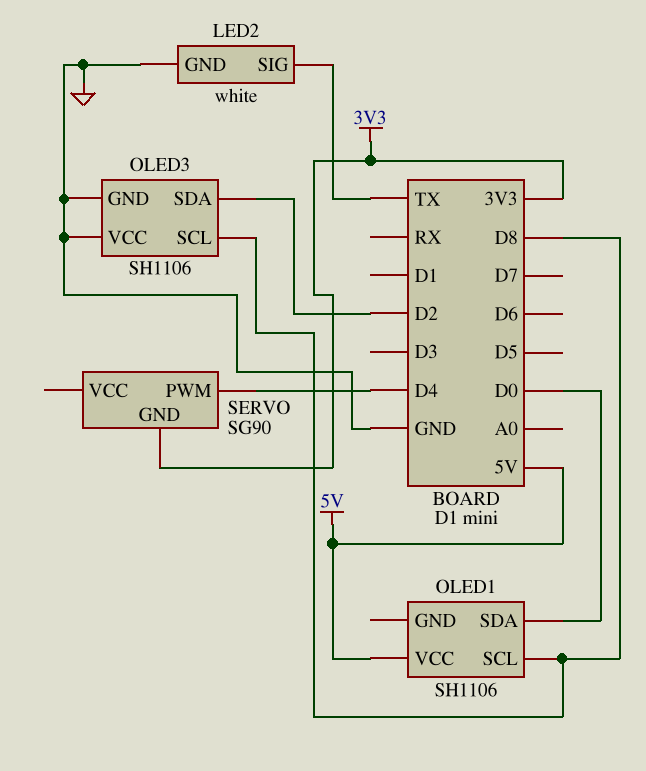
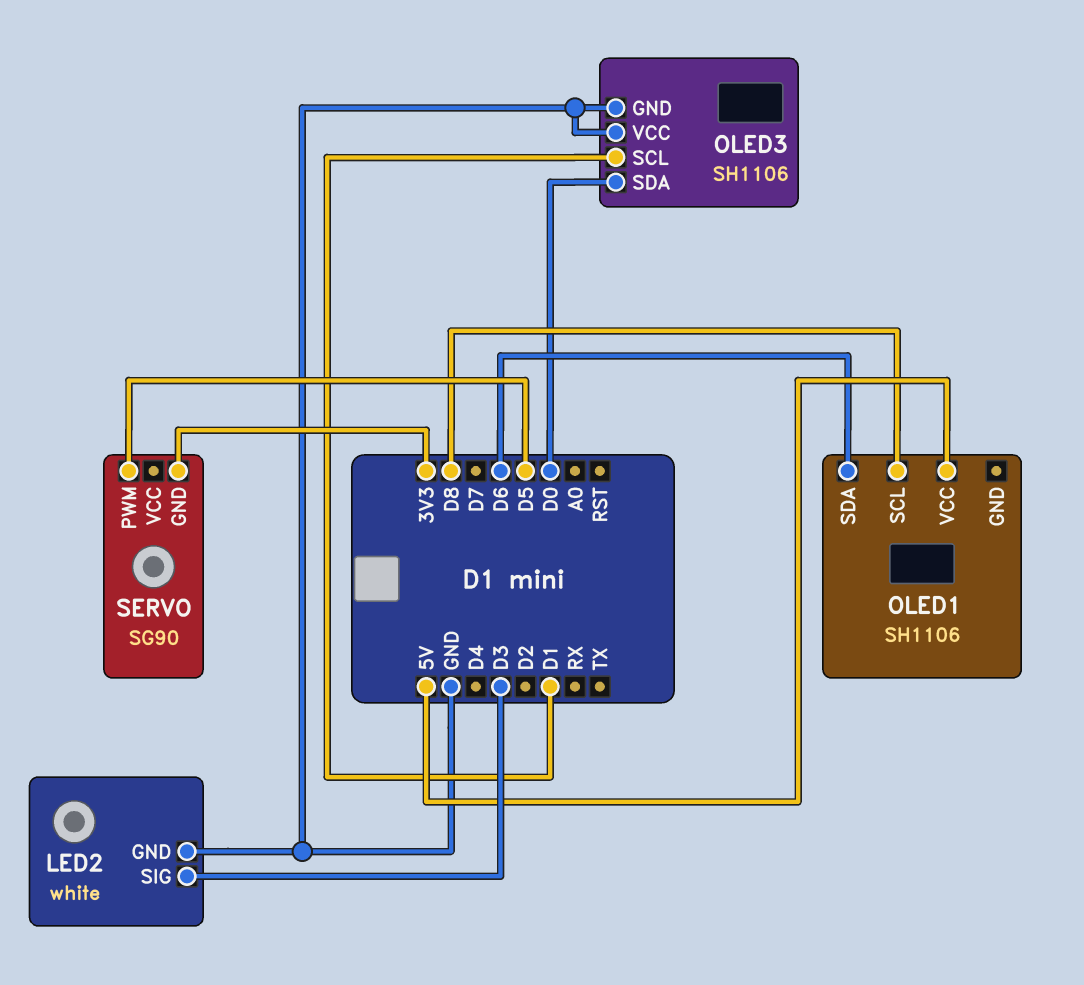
LED2 pin SIG: TX -> D3
OLED1 pin SDA: D0 -> D6
OLED3 pin SCL: D8 -> D1
OLED3 pin SDA: D2 -> D0
SERVO pin PWM: D4 -> D5

